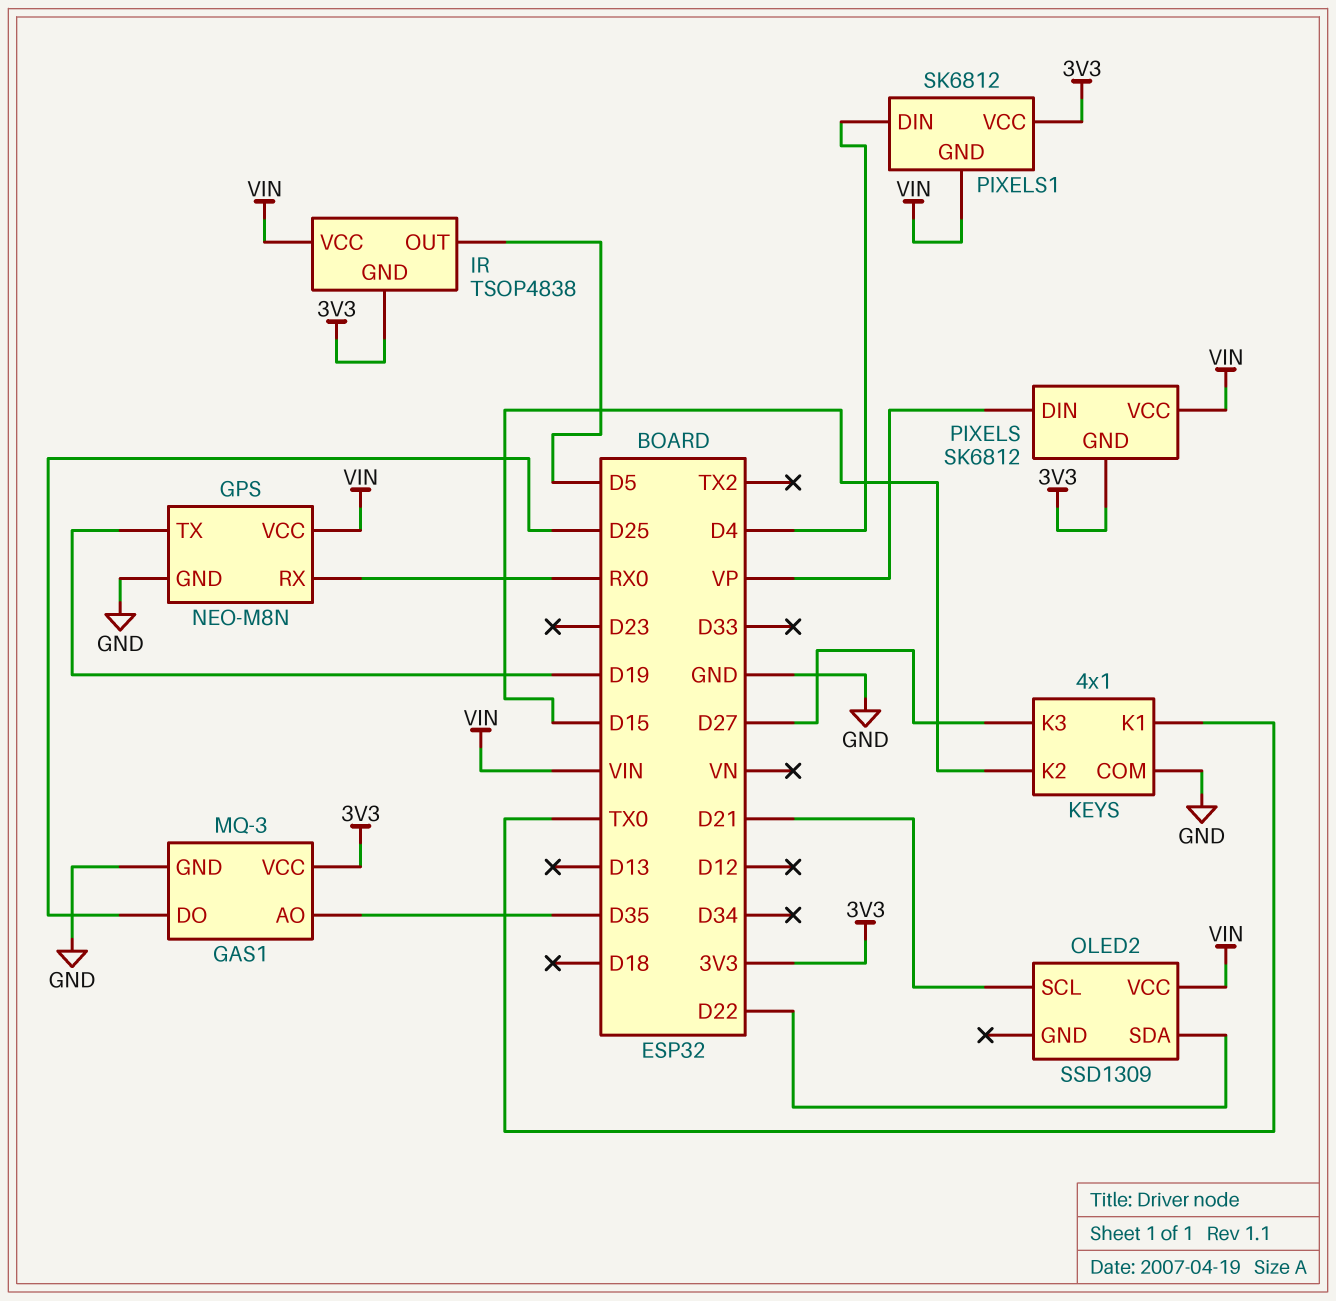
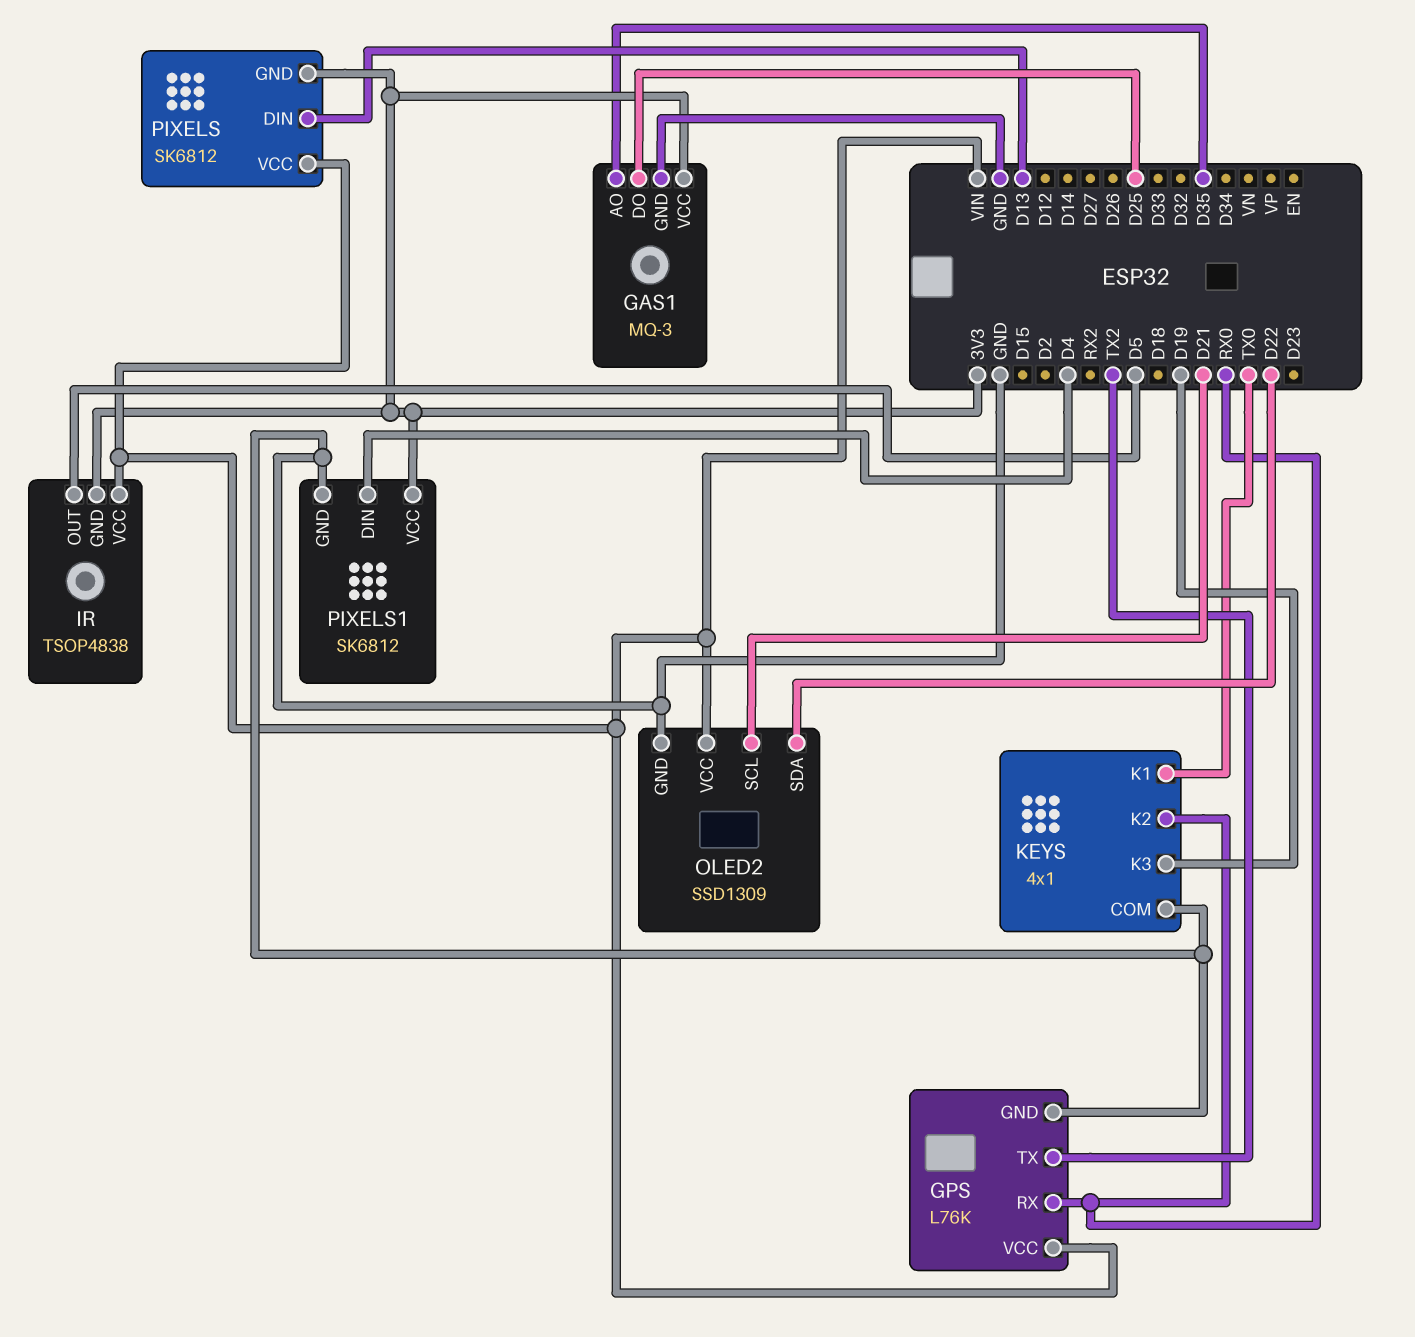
GPS: NEO-M8N -> L76K
GPS pin TX: D19 -> TX2
KEYS pin K2: D15 -> RX0
KEYS pin K3: D27 -> D19
OLED2 pin GND: none -> GND
PIXELS pin DIN: VP -> D13
PIXELS1 pin GND: VIN -> GND

